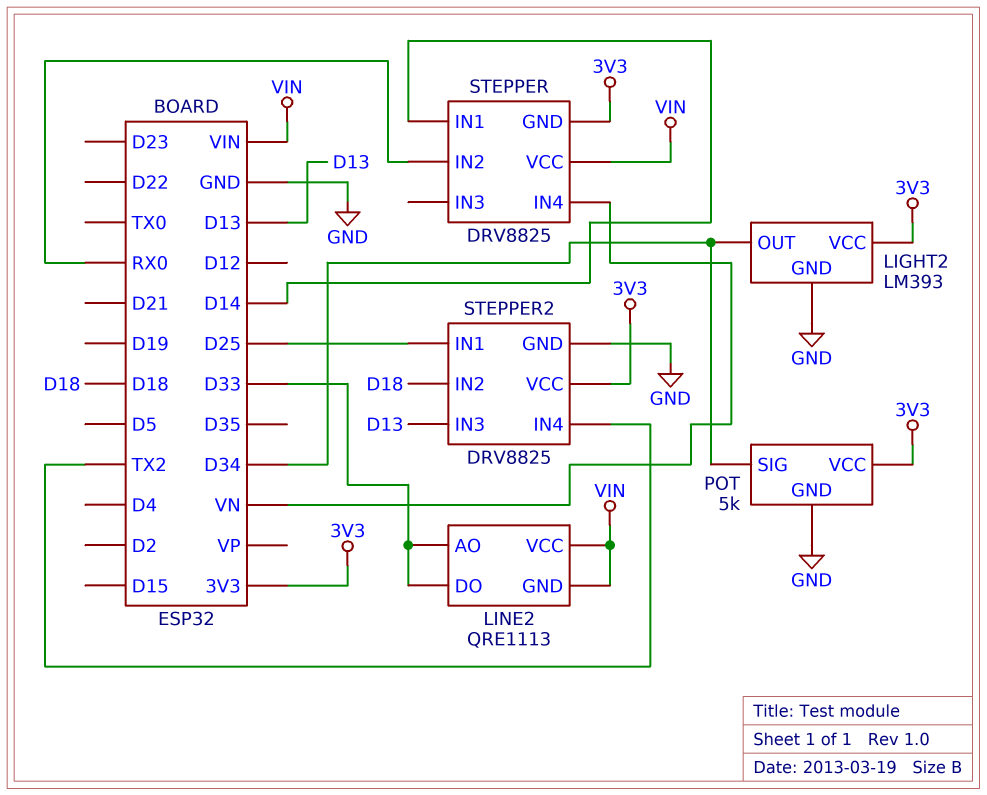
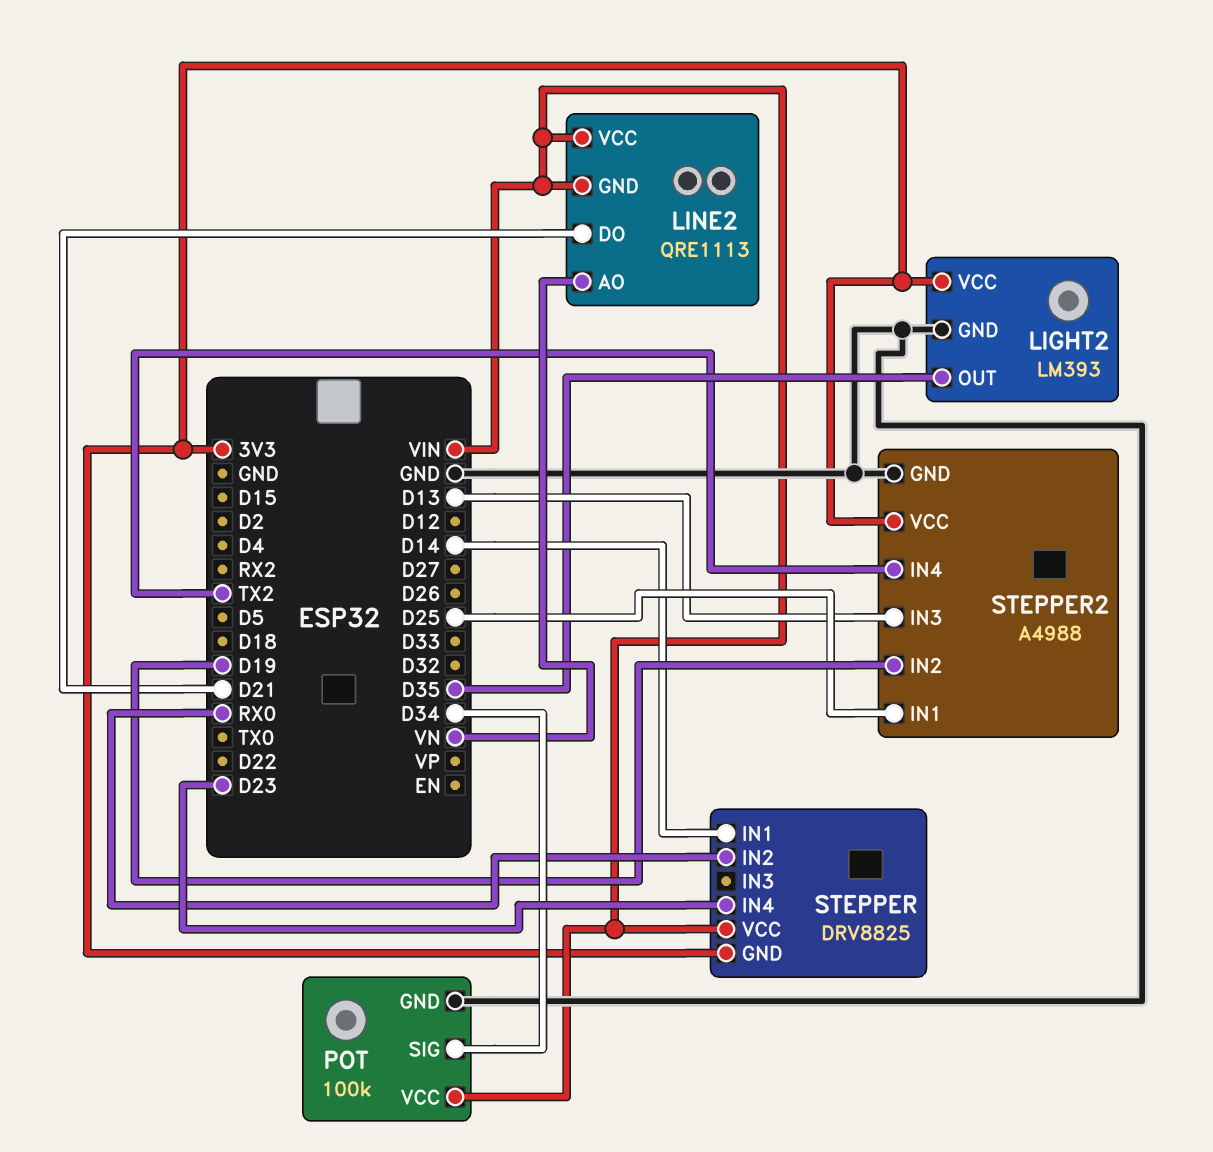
LIGHT2 pin OUT: D34 -> D35
LINE2 pin AO: D33 -> VN
LINE2 pin DO: D33 -> D21
POT: 5k -> 100k
POT pin VCC: 3V3 -> VIN
STEPPER pin IN4: VN -> D23
STEPPER2: DRV8825 -> A4988
STEPPER2 pin IN2: D18 -> D19

